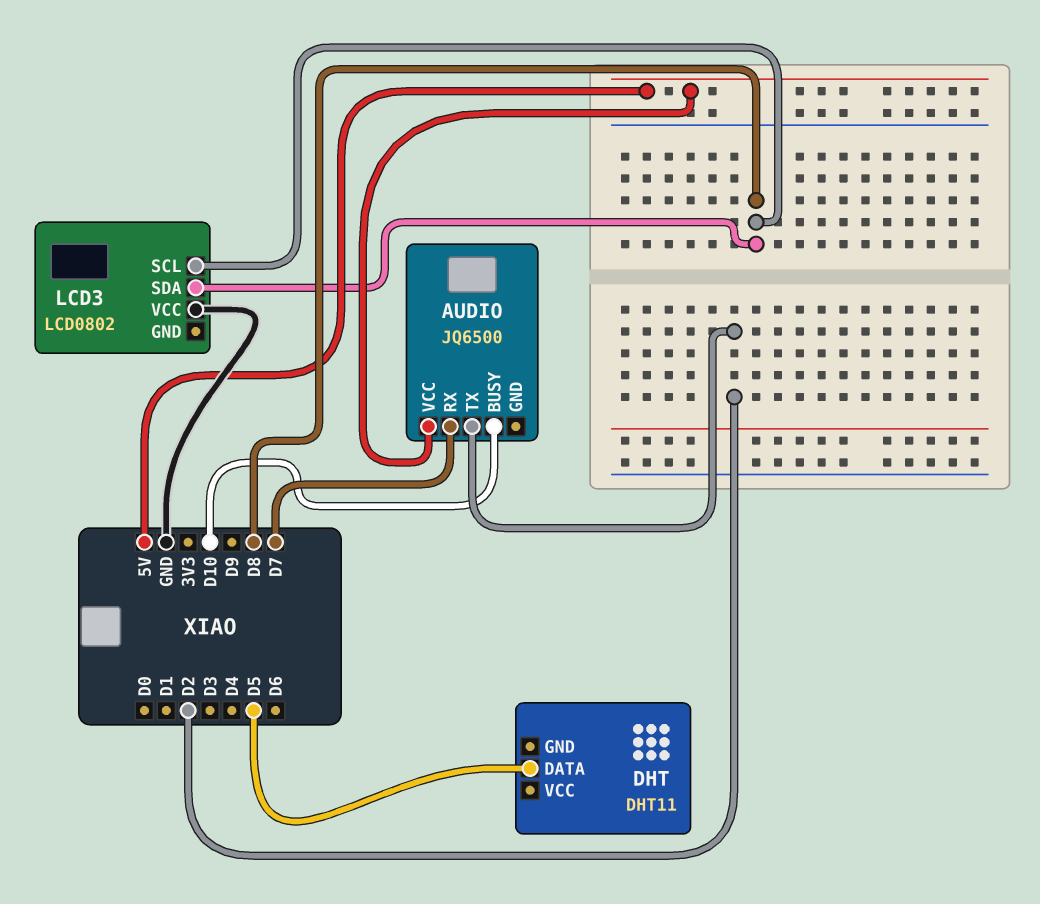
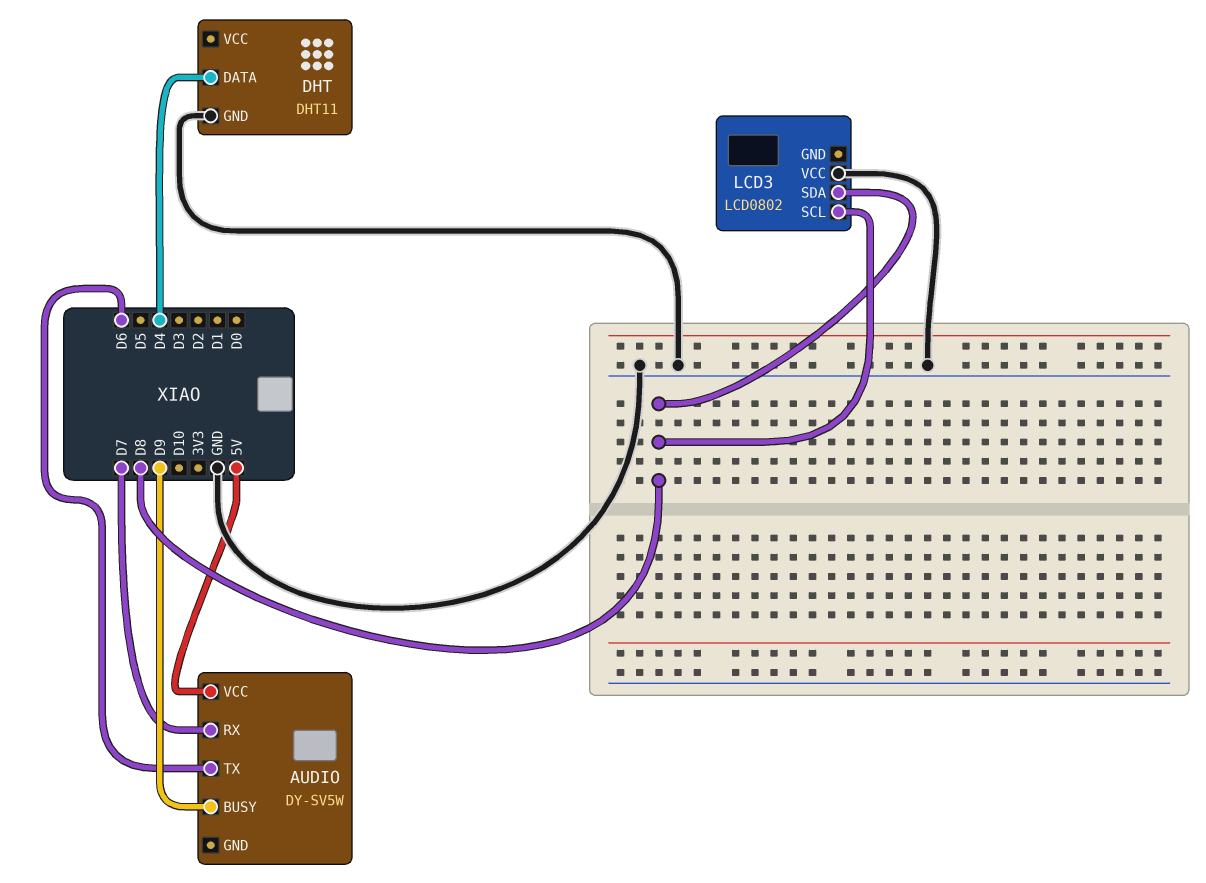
AUDIO: JQ6500 -> DY-SV5W
AUDIO pin BUSY: D10 -> D9
AUDIO pin TX: D2 -> D6
DHT pin DATA: D5 -> D4
DHT pin GND: none -> GND

